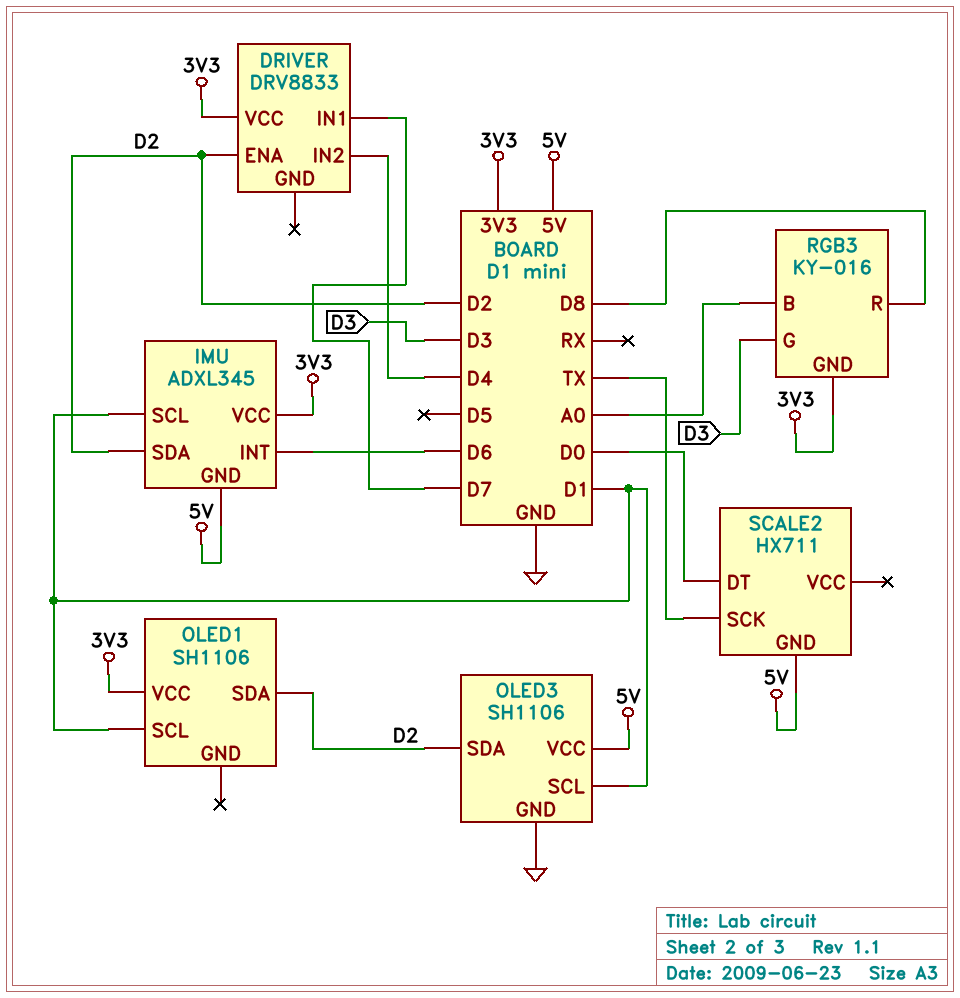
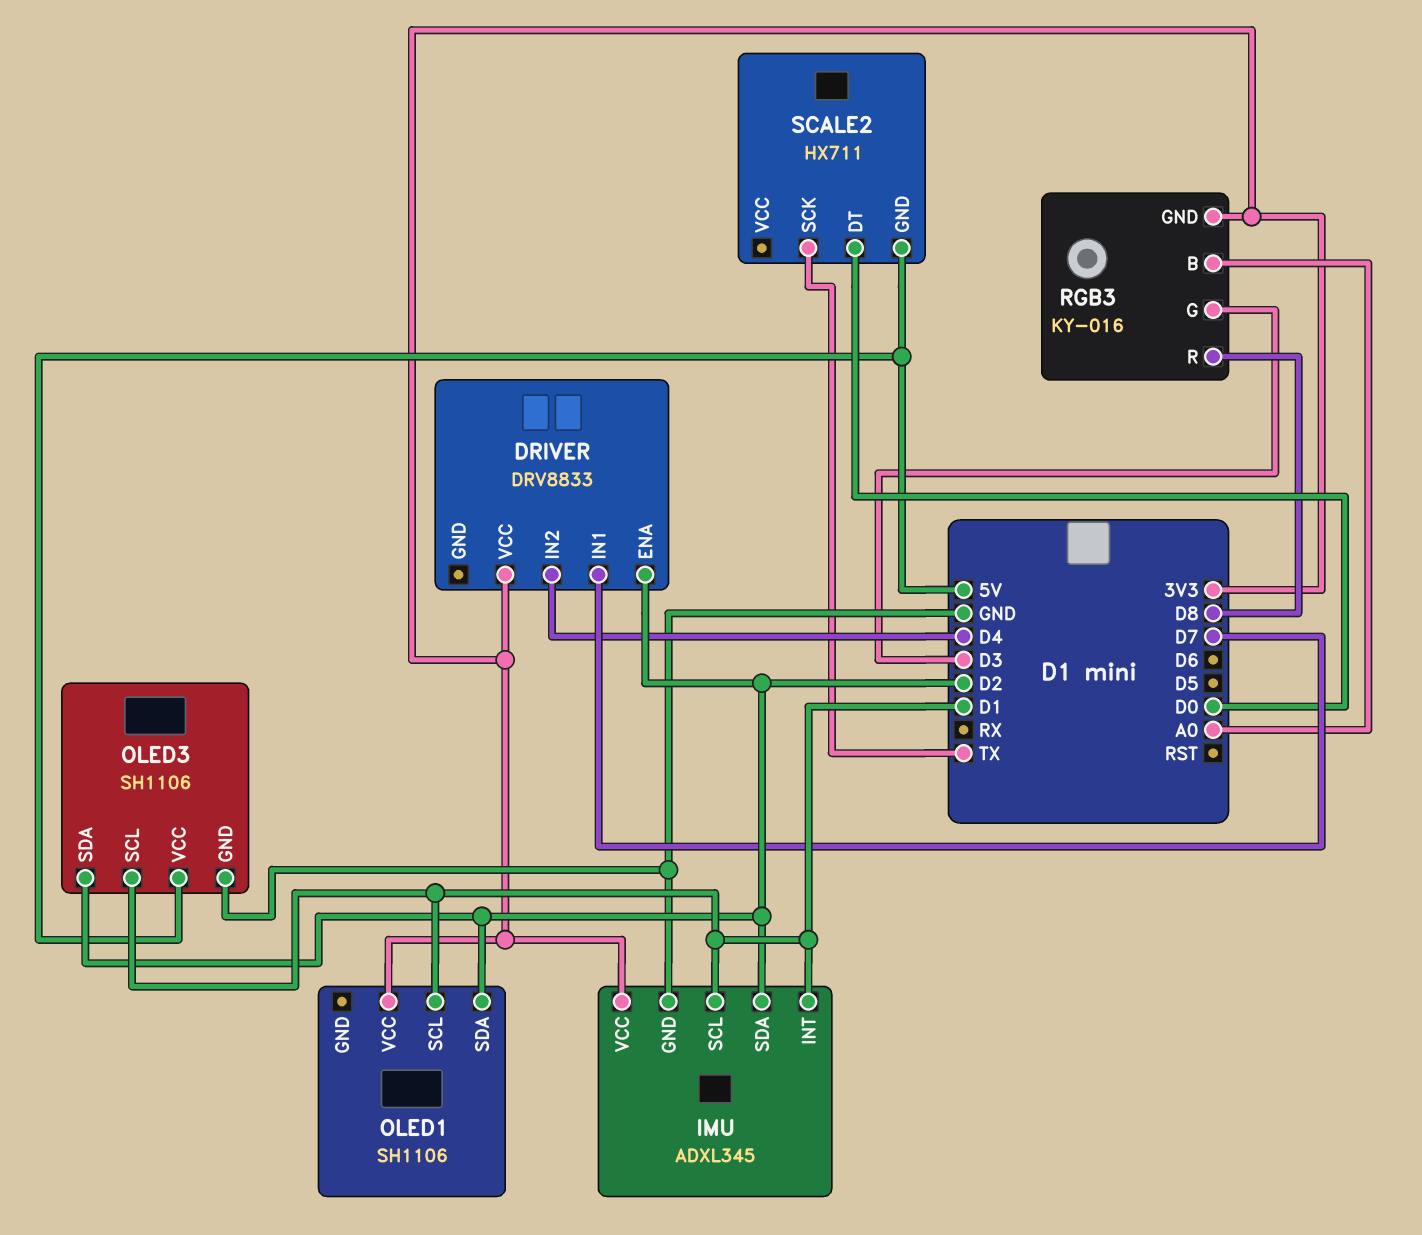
IMU pin GND: 5V -> GND
IMU pin INT: D6 -> D1

